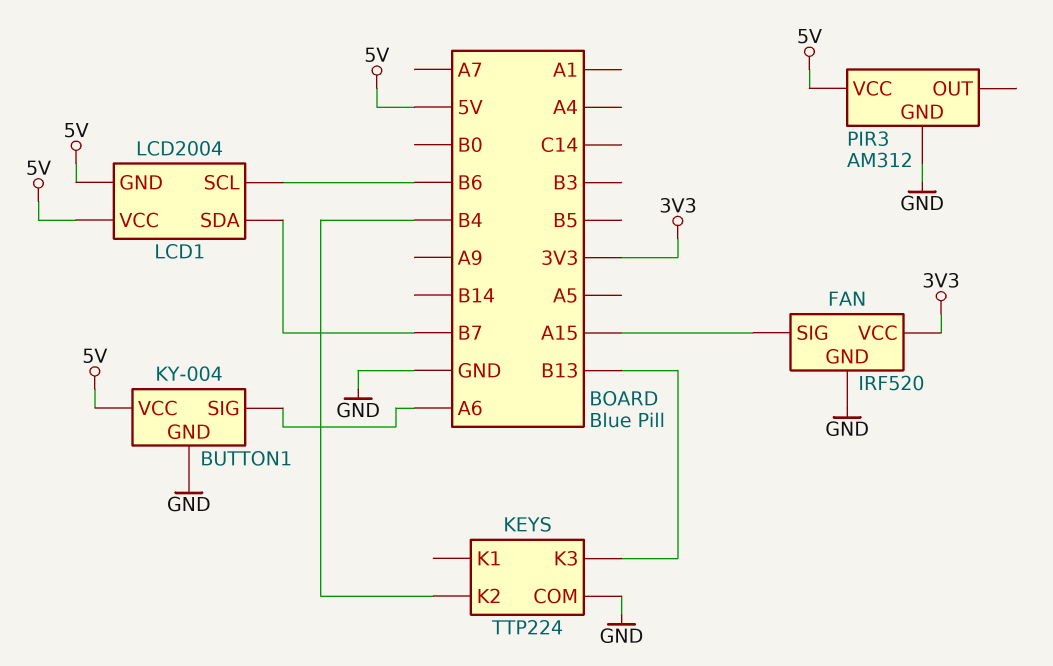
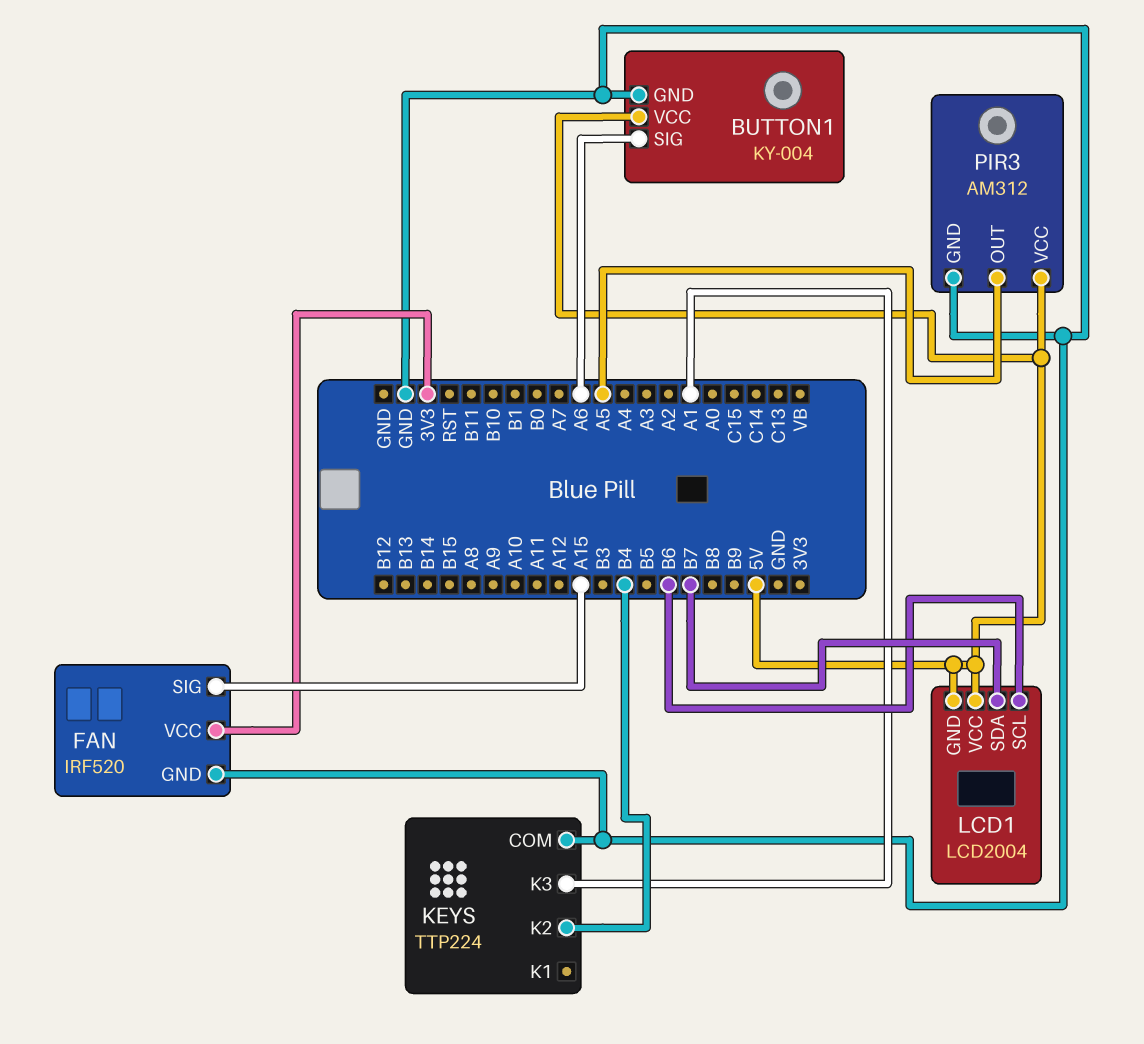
KEYS pin K3: B13 -> A1
PIR3 pin OUT: none -> A5

